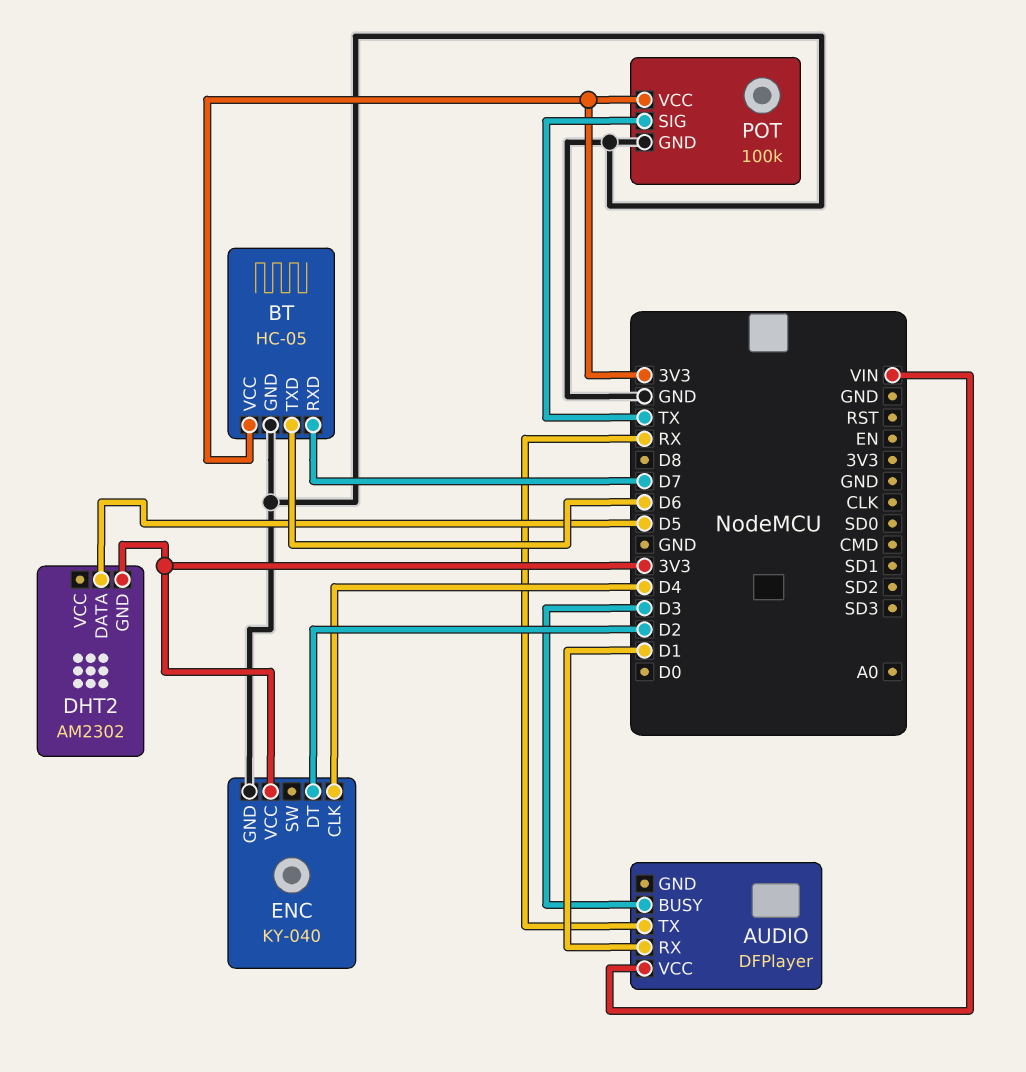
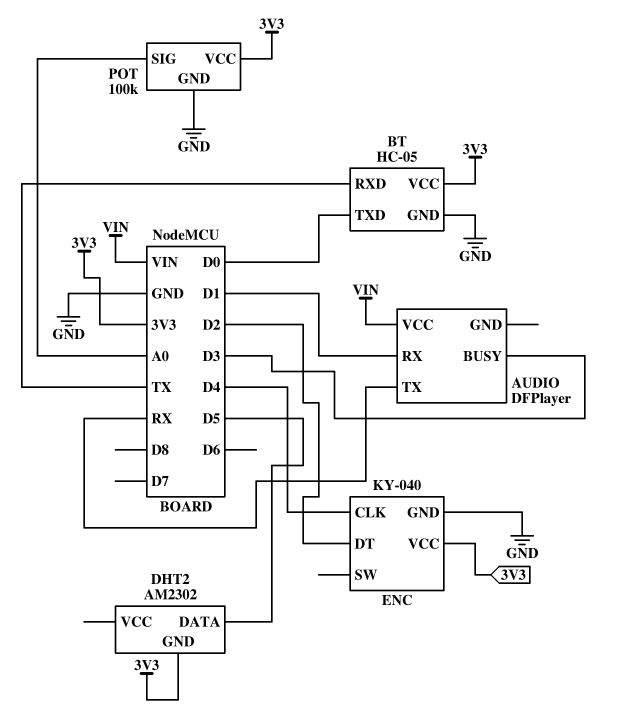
BT pin RXD: D7 -> TX
BT pin TXD: D6 -> D0
POT pin SIG: TX -> A0

